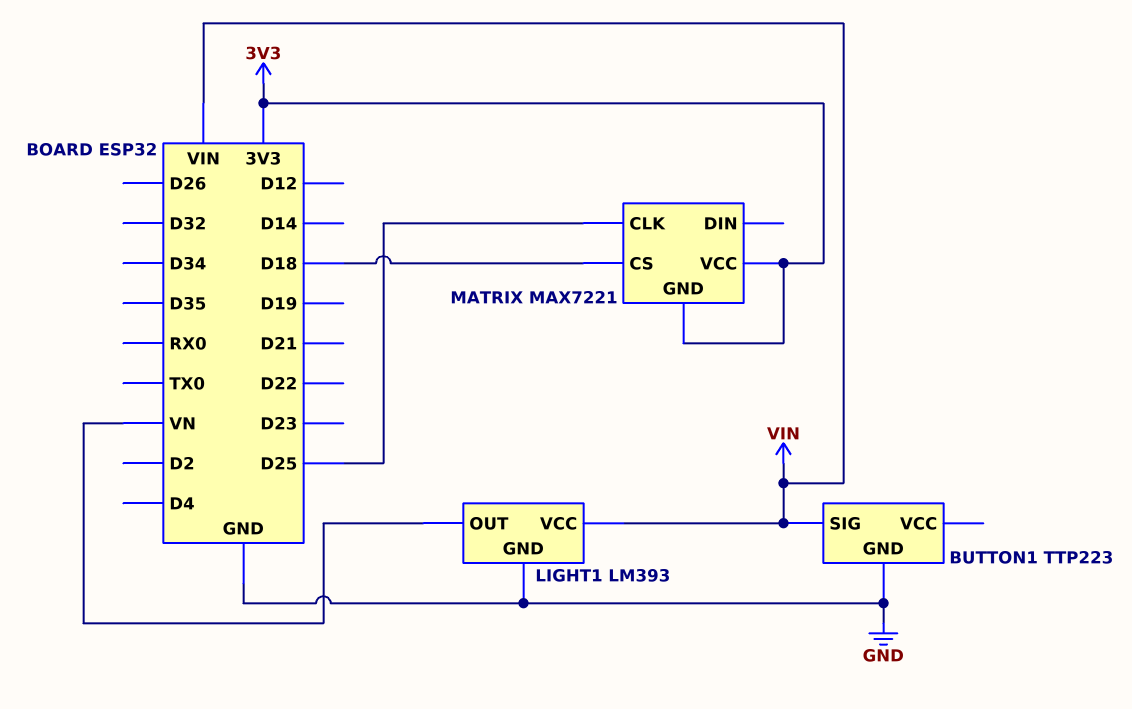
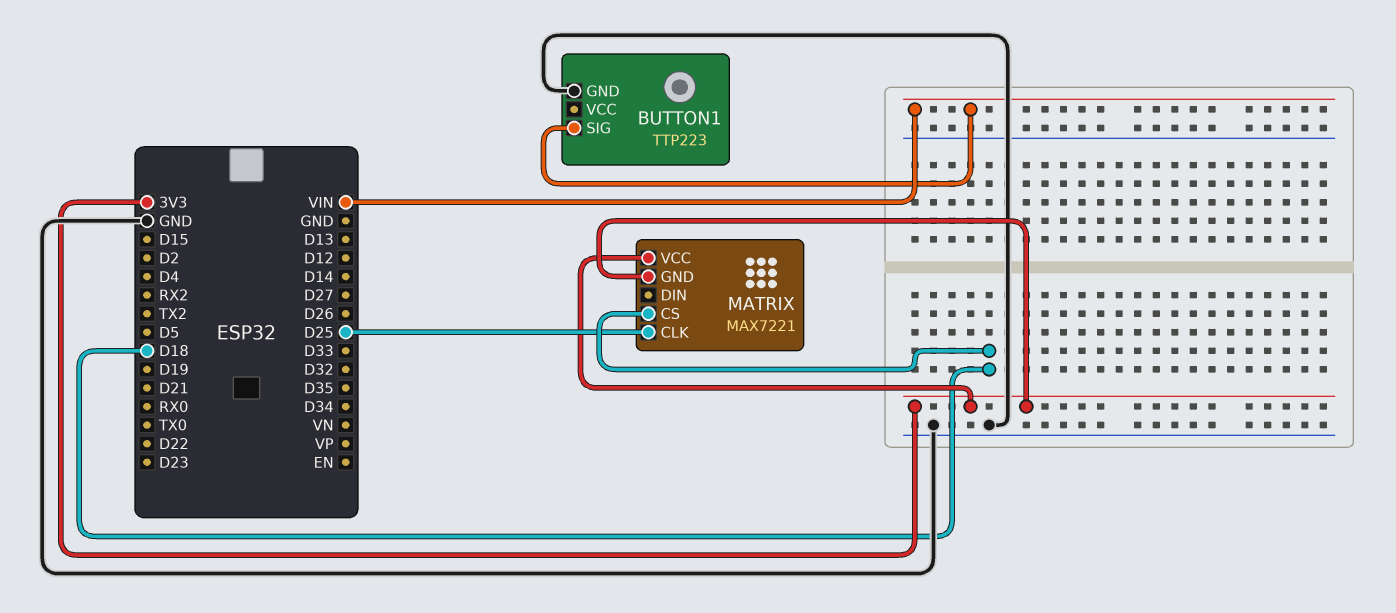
LIGHT1: LM393 -> none
LIGHT1 pin GND: GND -> none
LIGHT1 pin OUT: VN -> none
LIGHT1 pin VCC: VIN -> none

